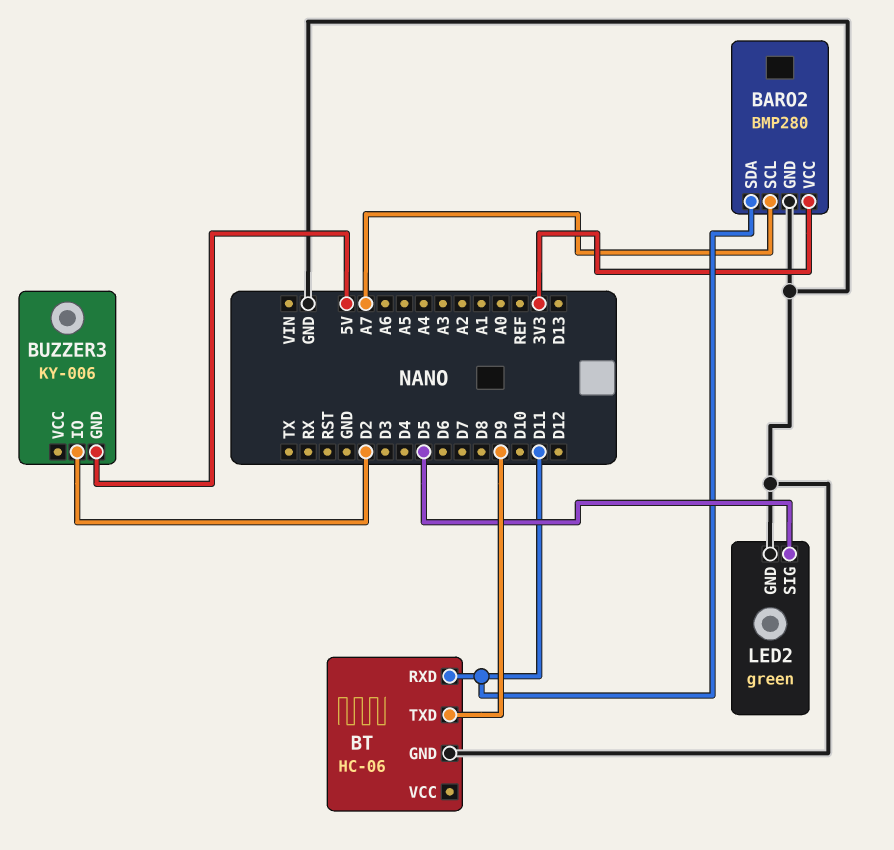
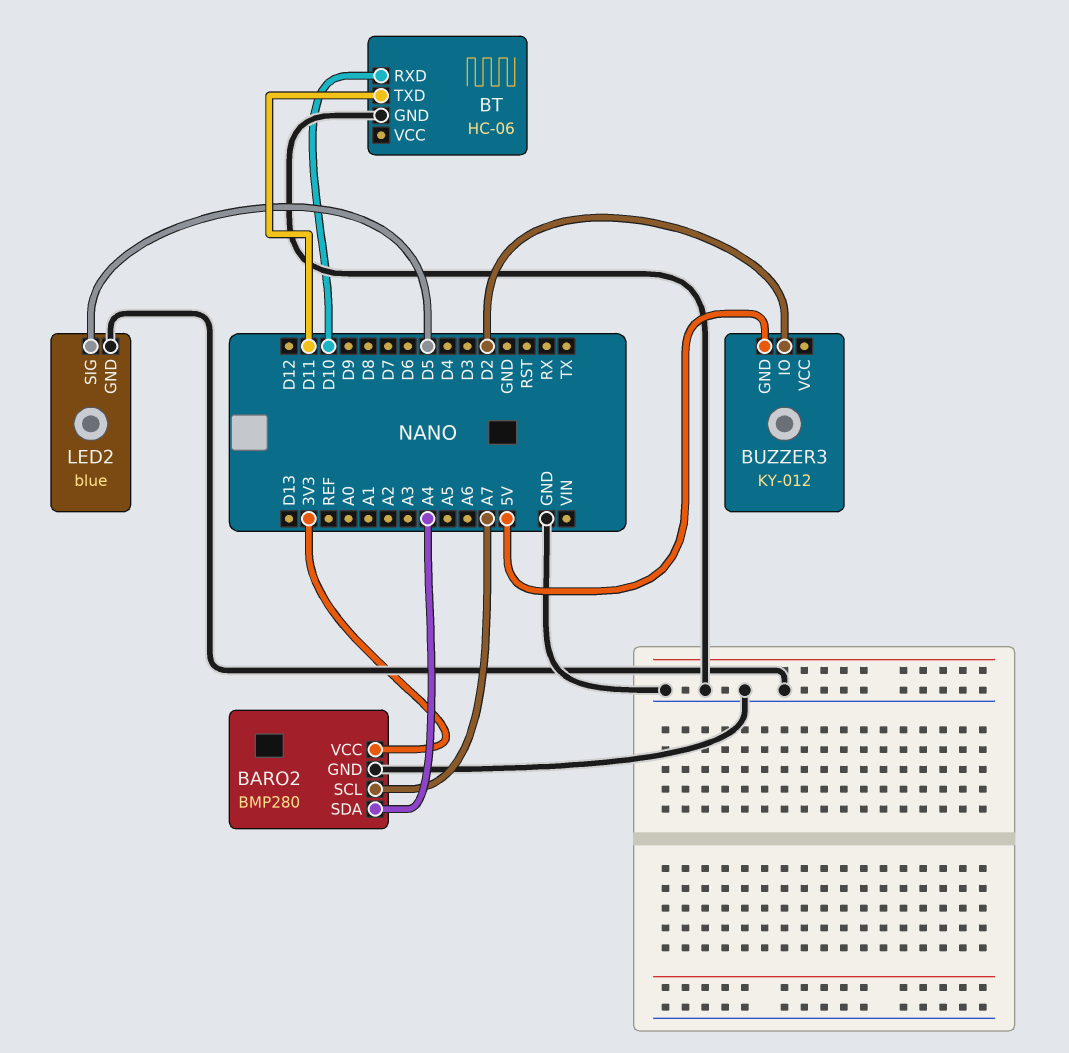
BARO2 pin SDA: D11 -> A4
BT pin RXD: D11 -> D10
BT pin TXD: D9 -> D11
BUZZER3: KY-006 -> KY-012
LED2: green -> blue

